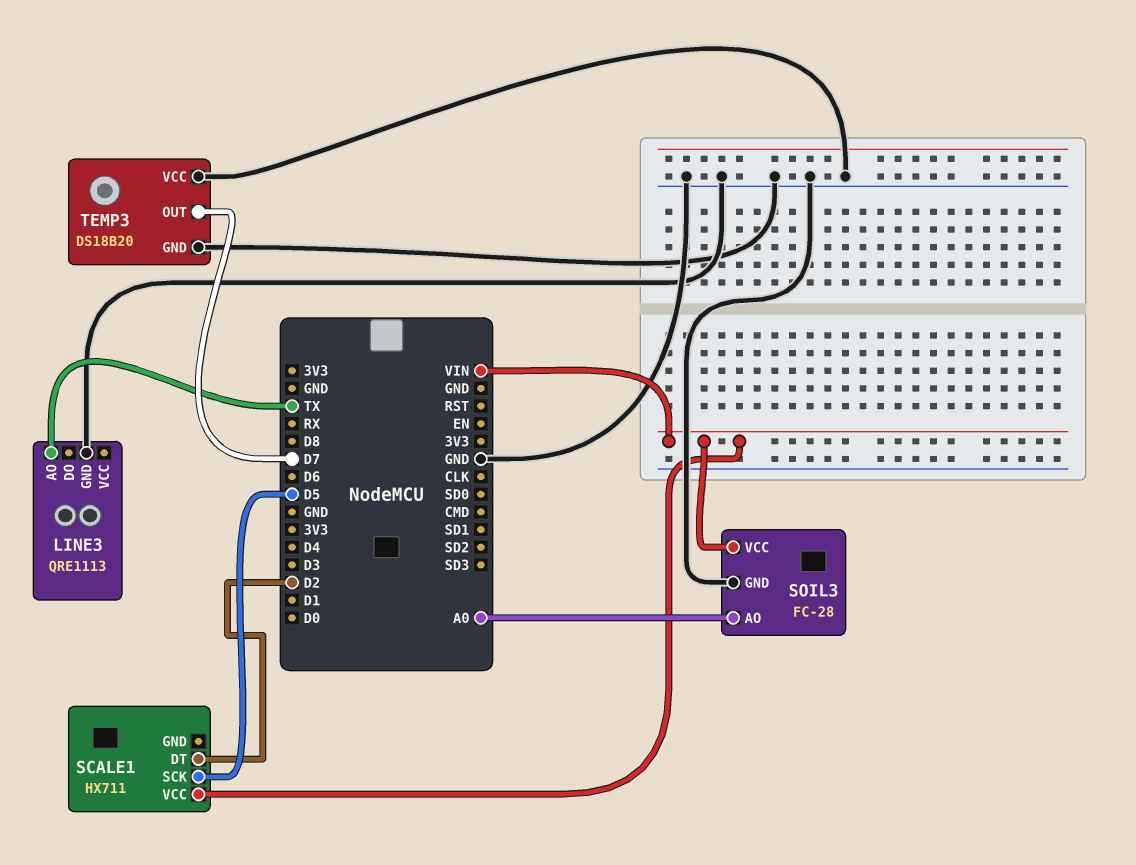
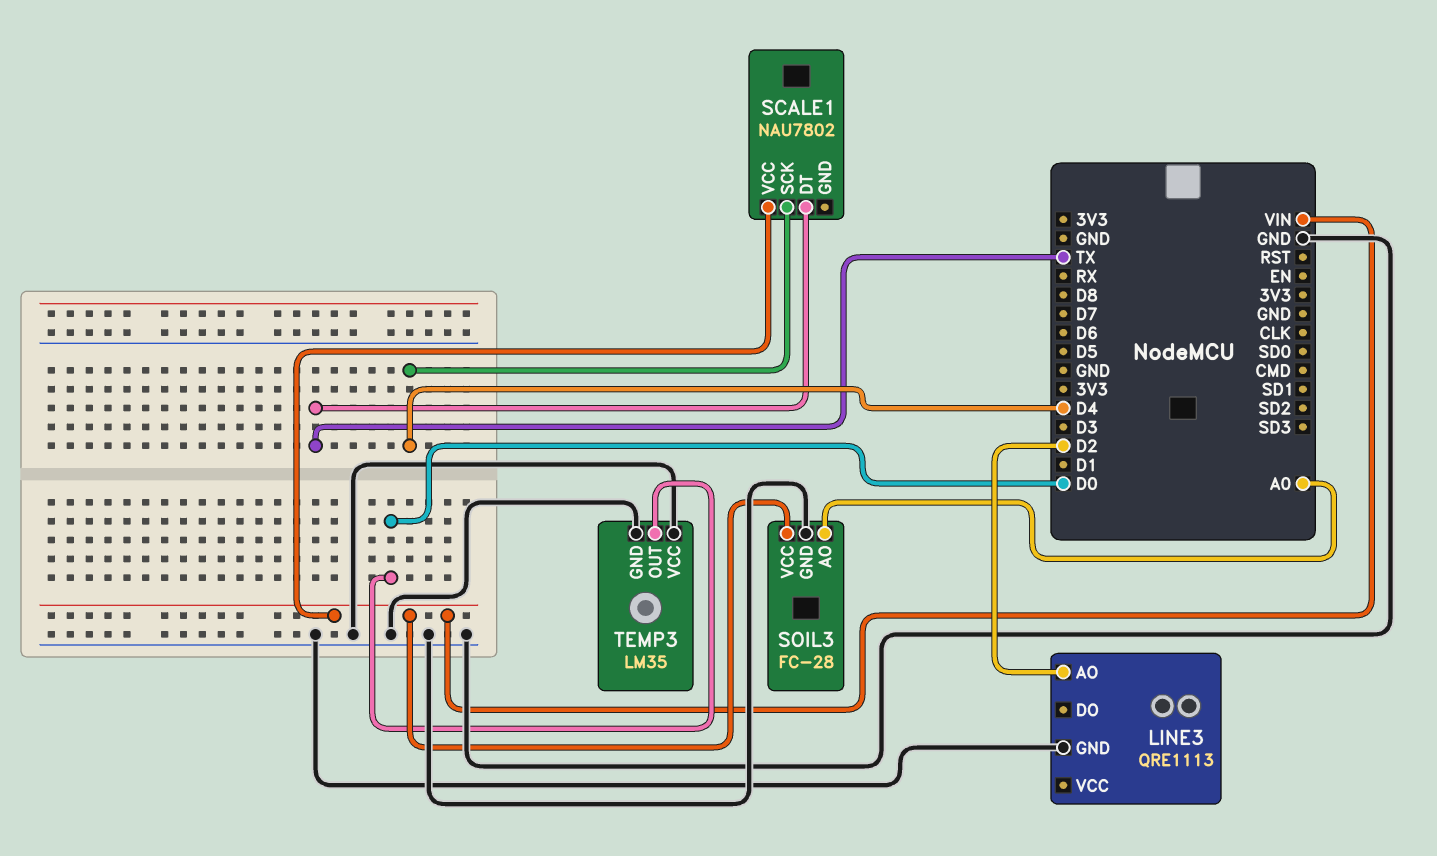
LINE3 pin AO: TX -> D2
SCALE1: HX711 -> NAU7802
SCALE1 pin DT: D2 -> TX
SCALE1 pin SCK: D5 -> D4
TEMP3: DS18B20 -> LM35
TEMP3 pin OUT: D7 -> D0

